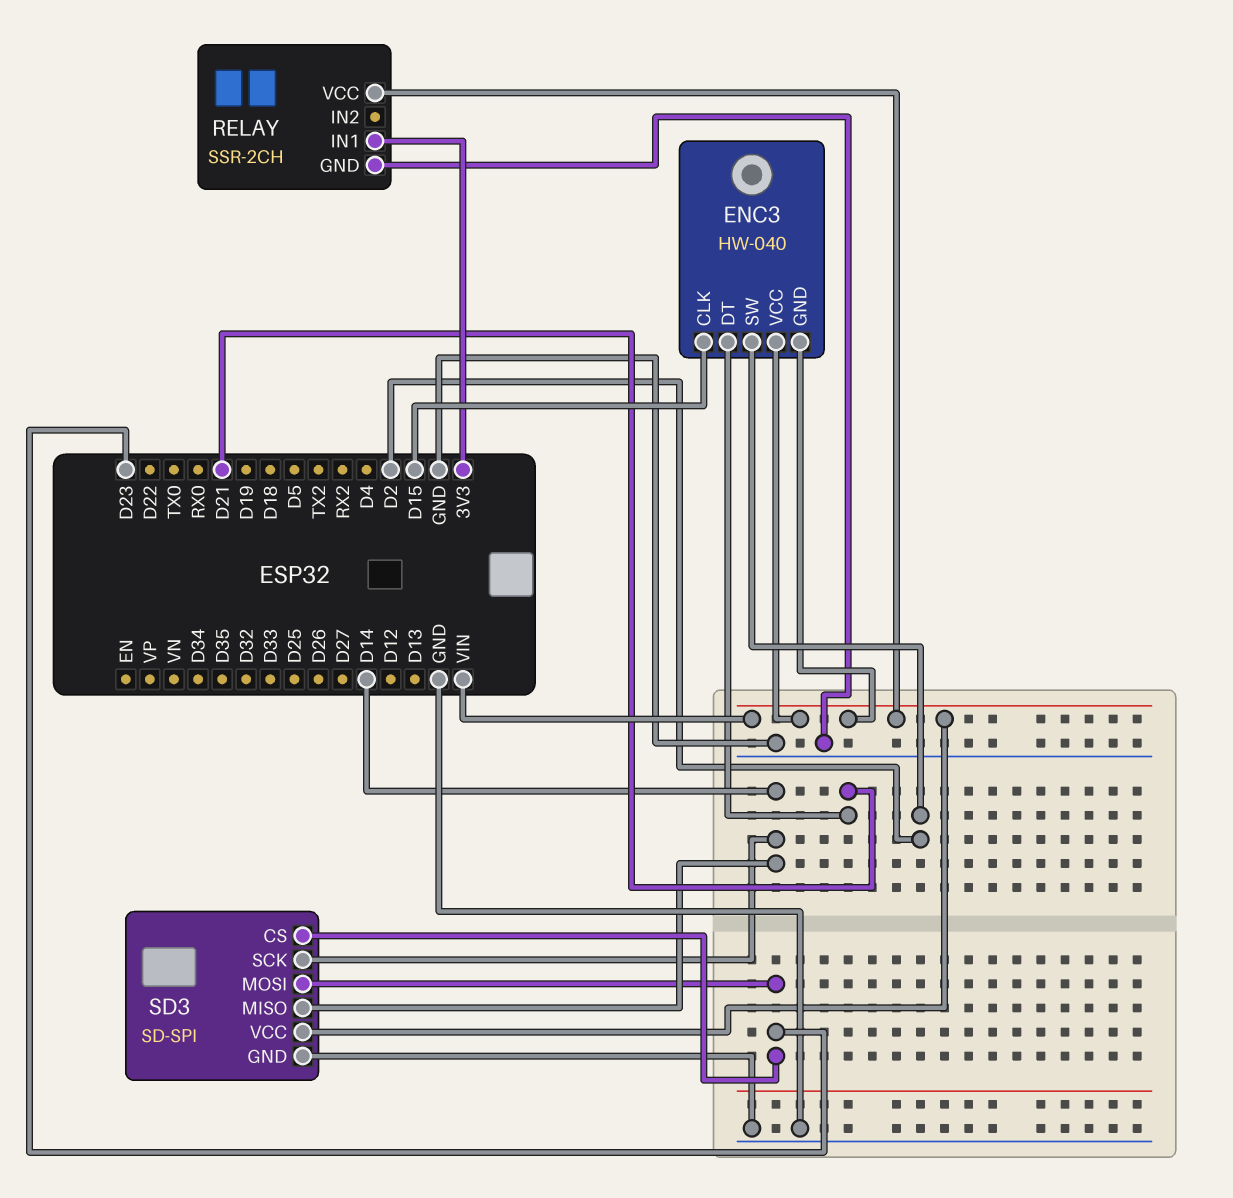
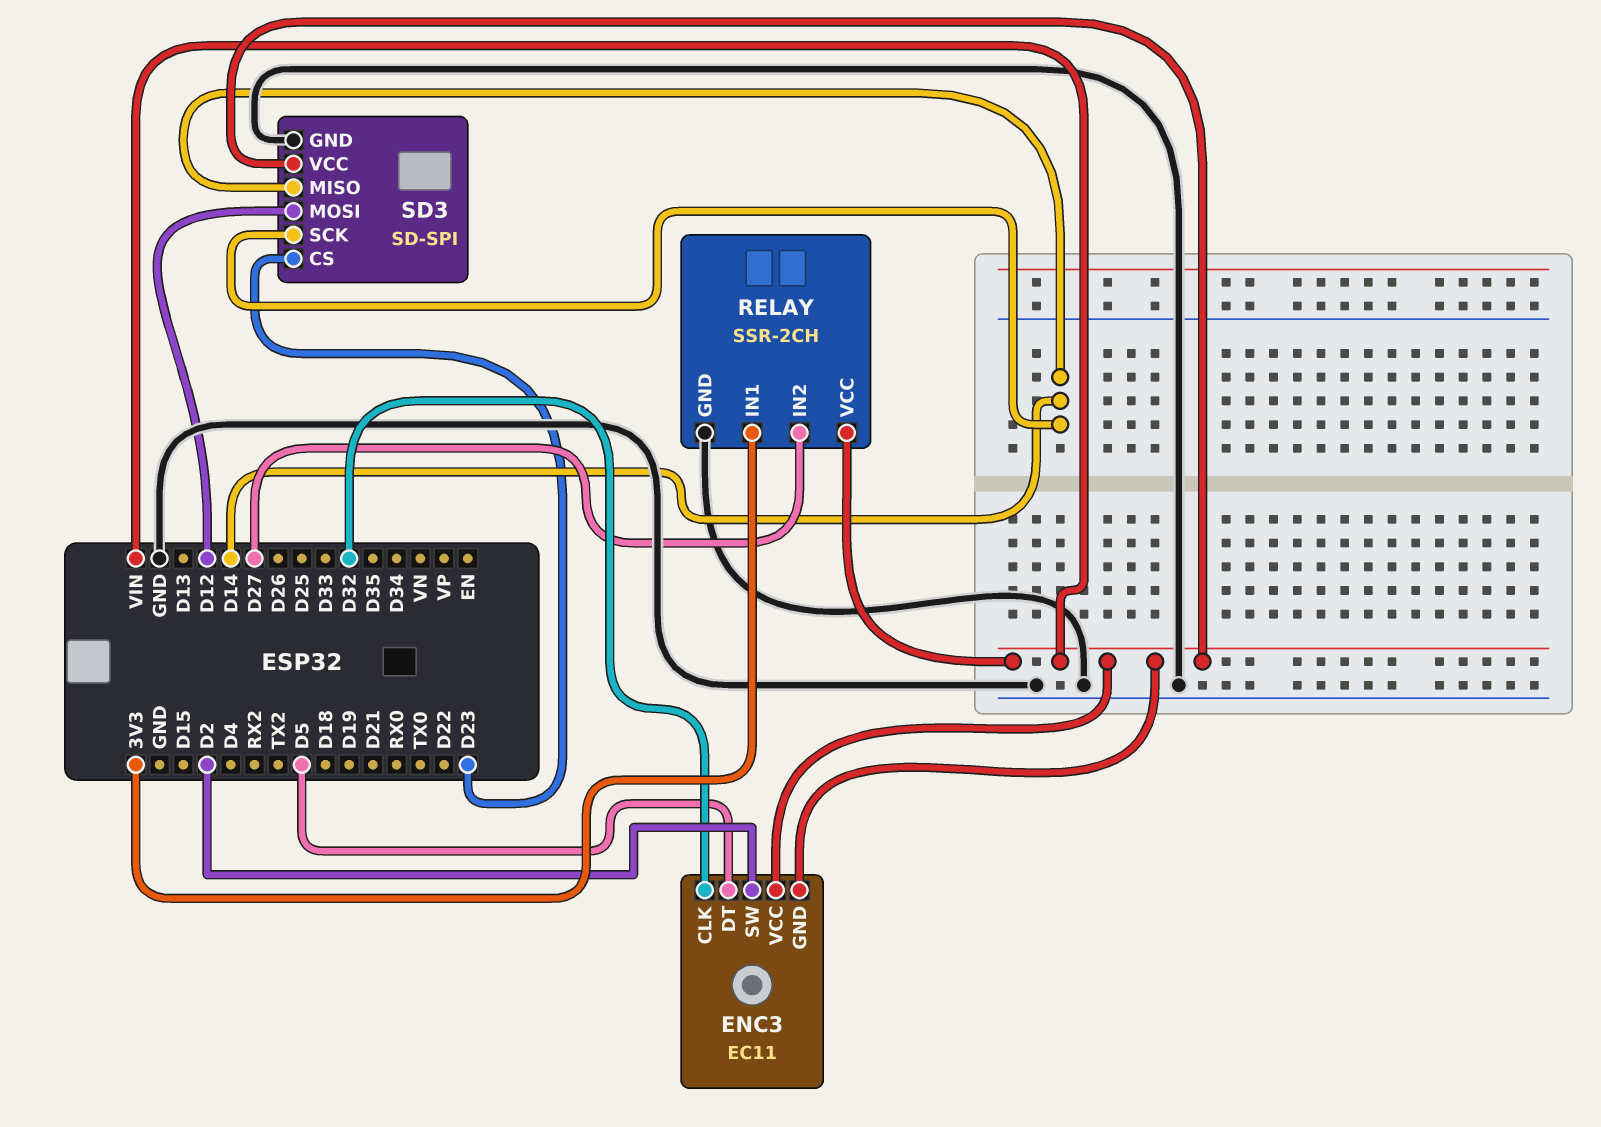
ENC3: HW-040 -> EC11
ENC3 pin CLK: D15 -> D32
ENC3 pin DT: D21 -> D5
RELAY pin IN2: none -> D27
SD3 pin MOSI: D23 -> D12

